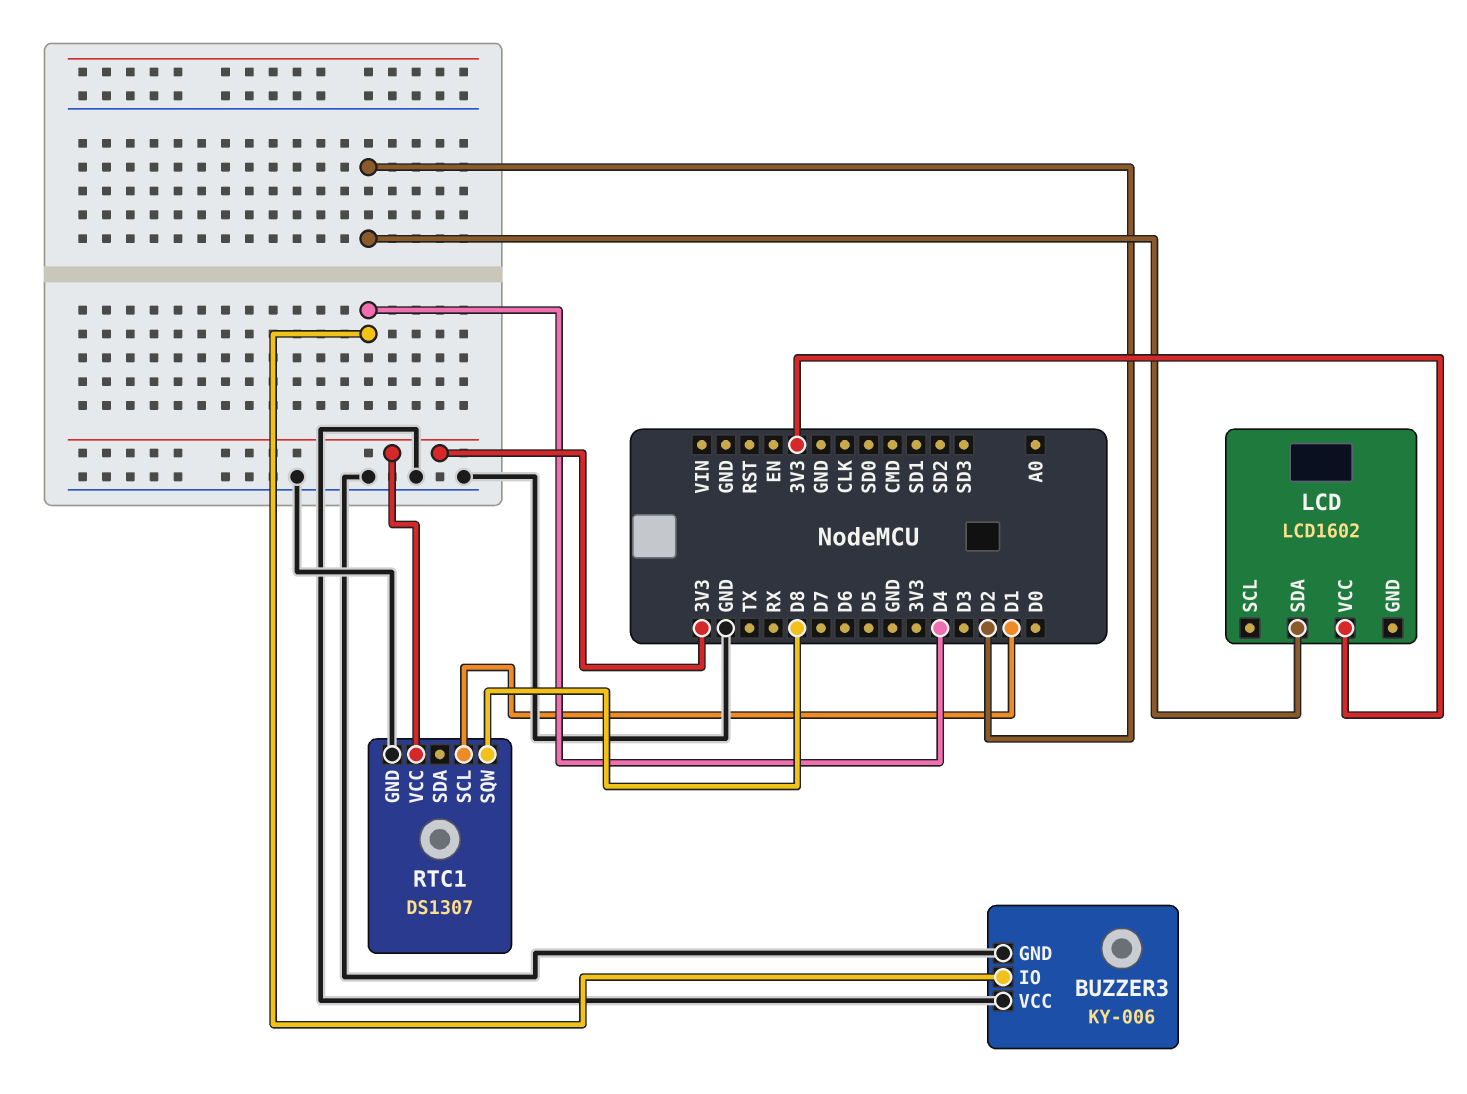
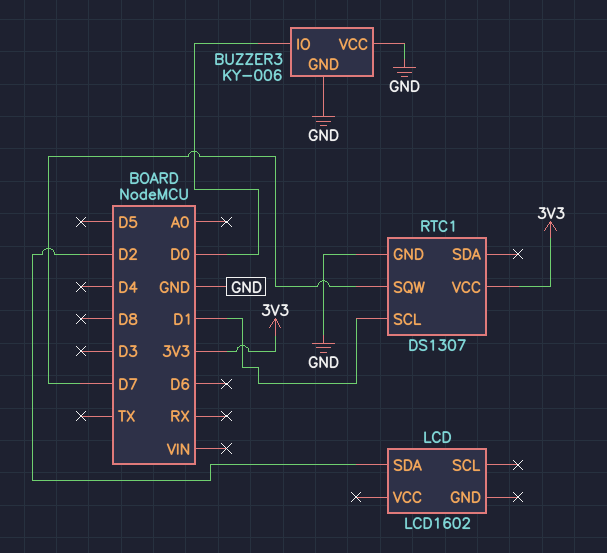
BUZZER3 pin IO: D4 -> D0
LCD pin VCC: 3V3 -> none
RTC1 pin SQW: D8 -> D7

